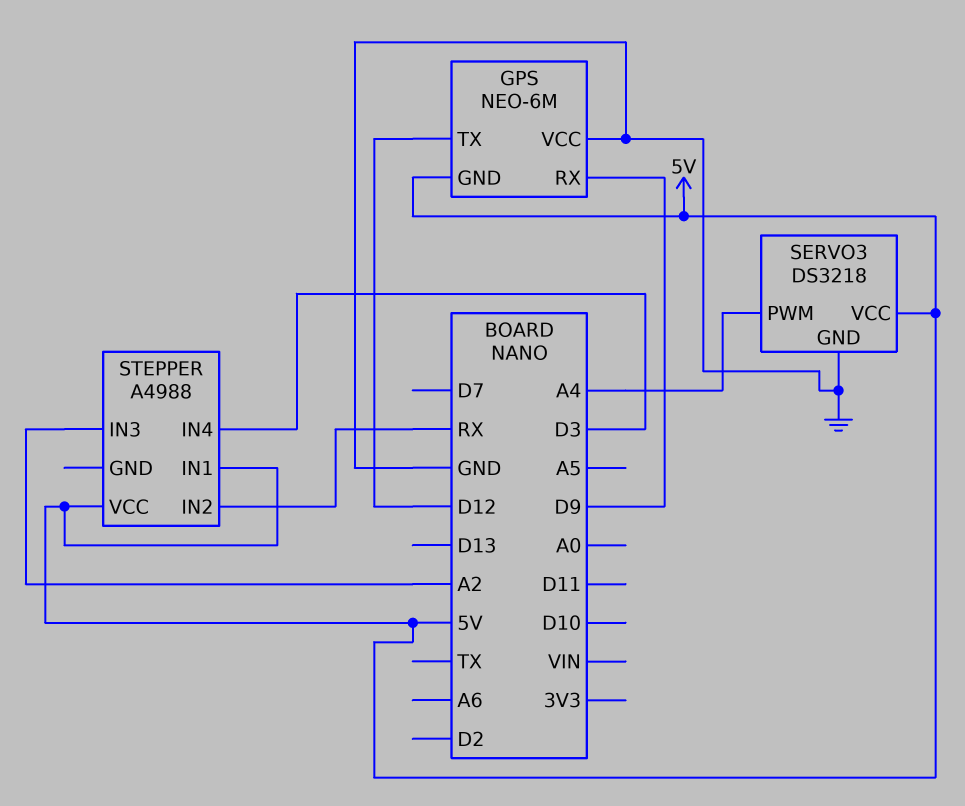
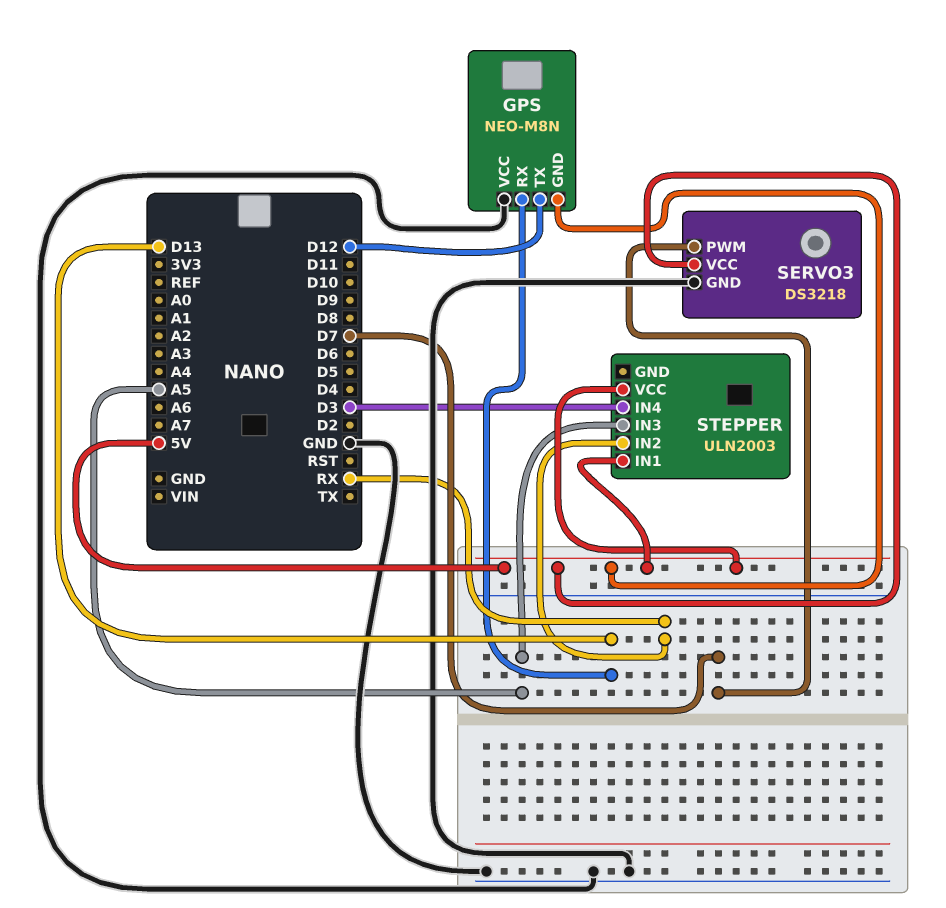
GPS: NEO-6M -> NEO-M8N
GPS pin RX: D9 -> D13
SERVO3 pin PWM: A4 -> D7
STEPPER: A4988 -> ULN2003
STEPPER pin IN3: A2 -> A5

